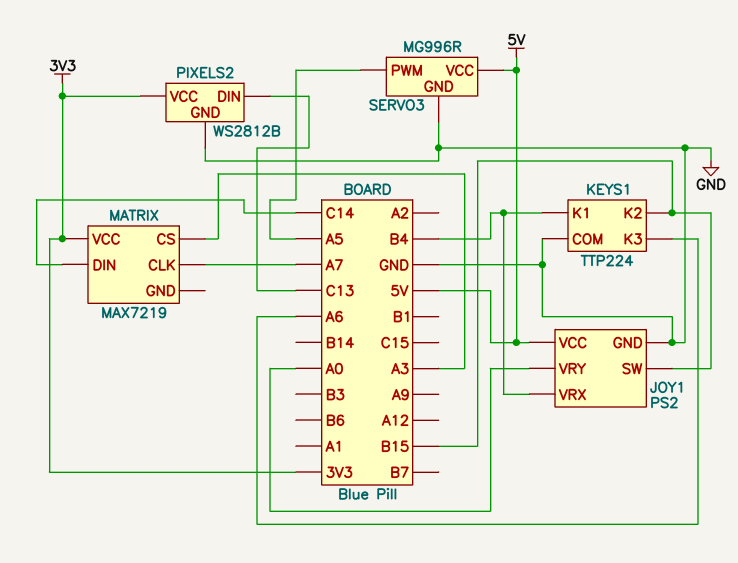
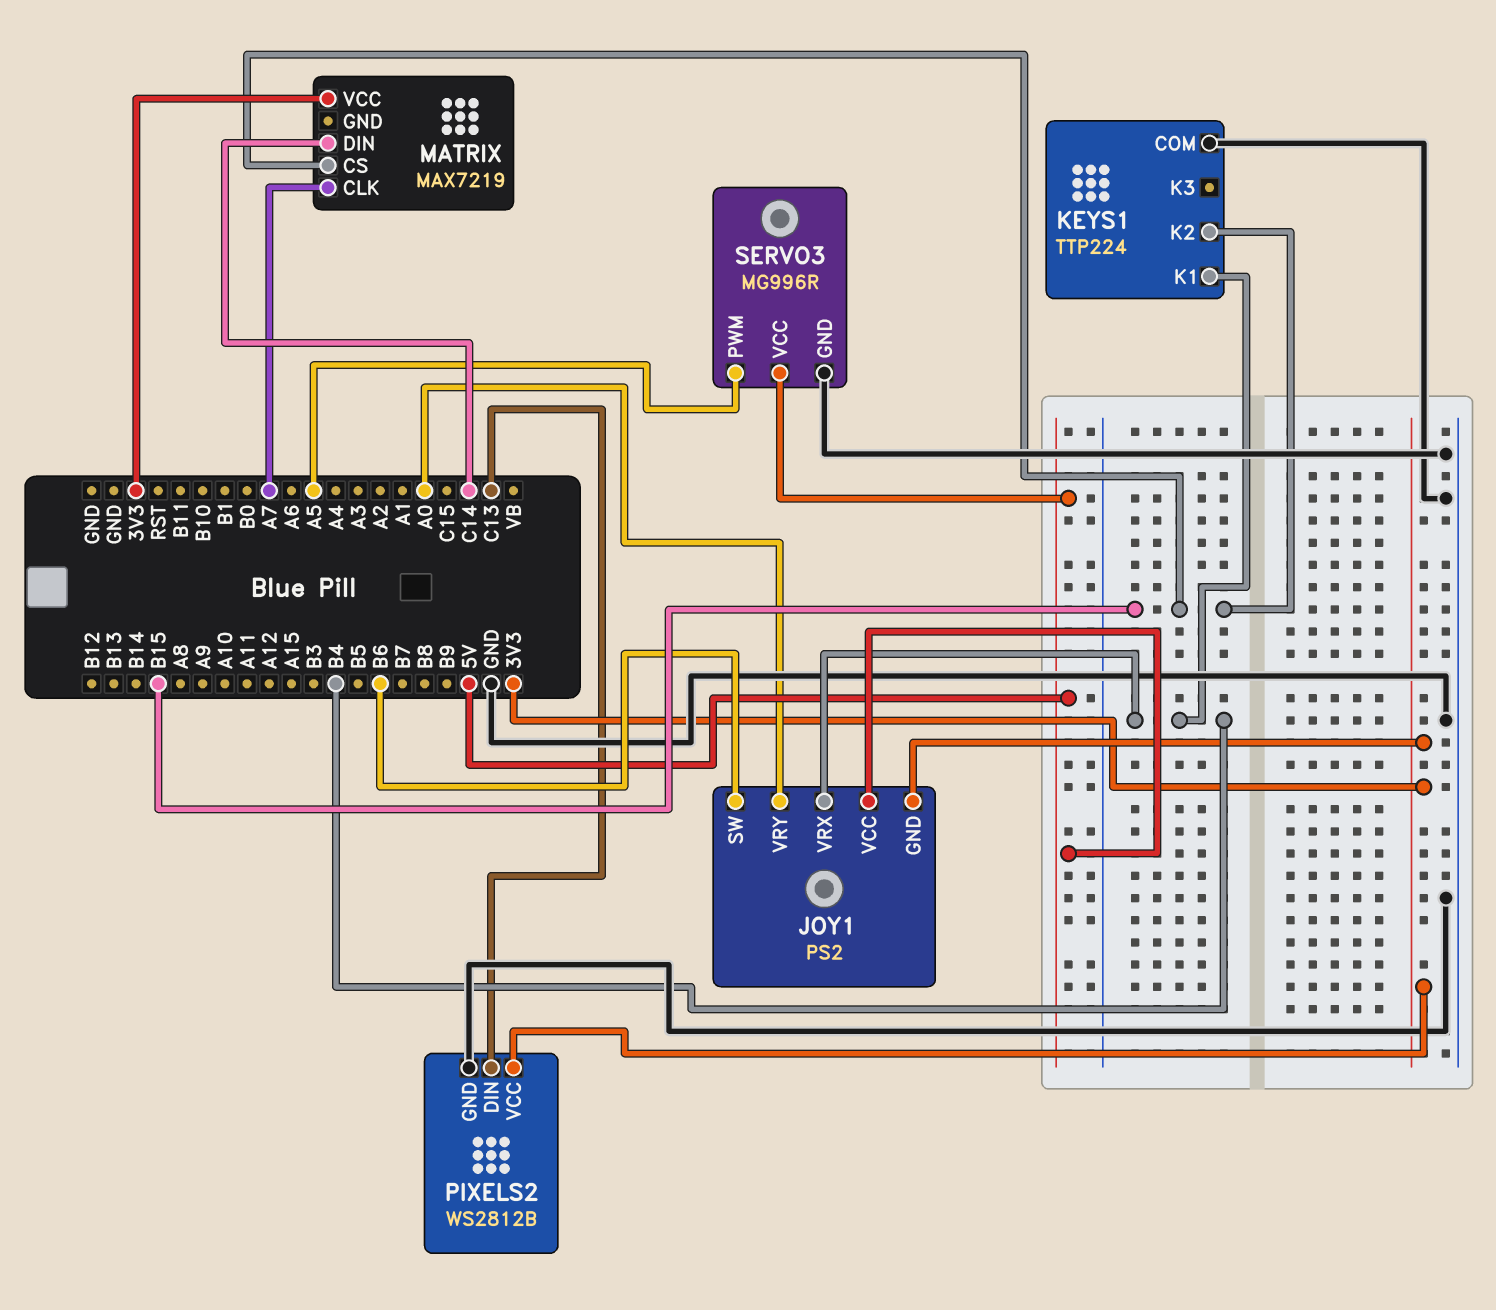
JOY1 pin GND: GND -> 3V3
JOY1 pin SW: B15 -> B6
KEYS1 pin K3: A6 -> none
MATRIX pin CS: A3 -> B15

